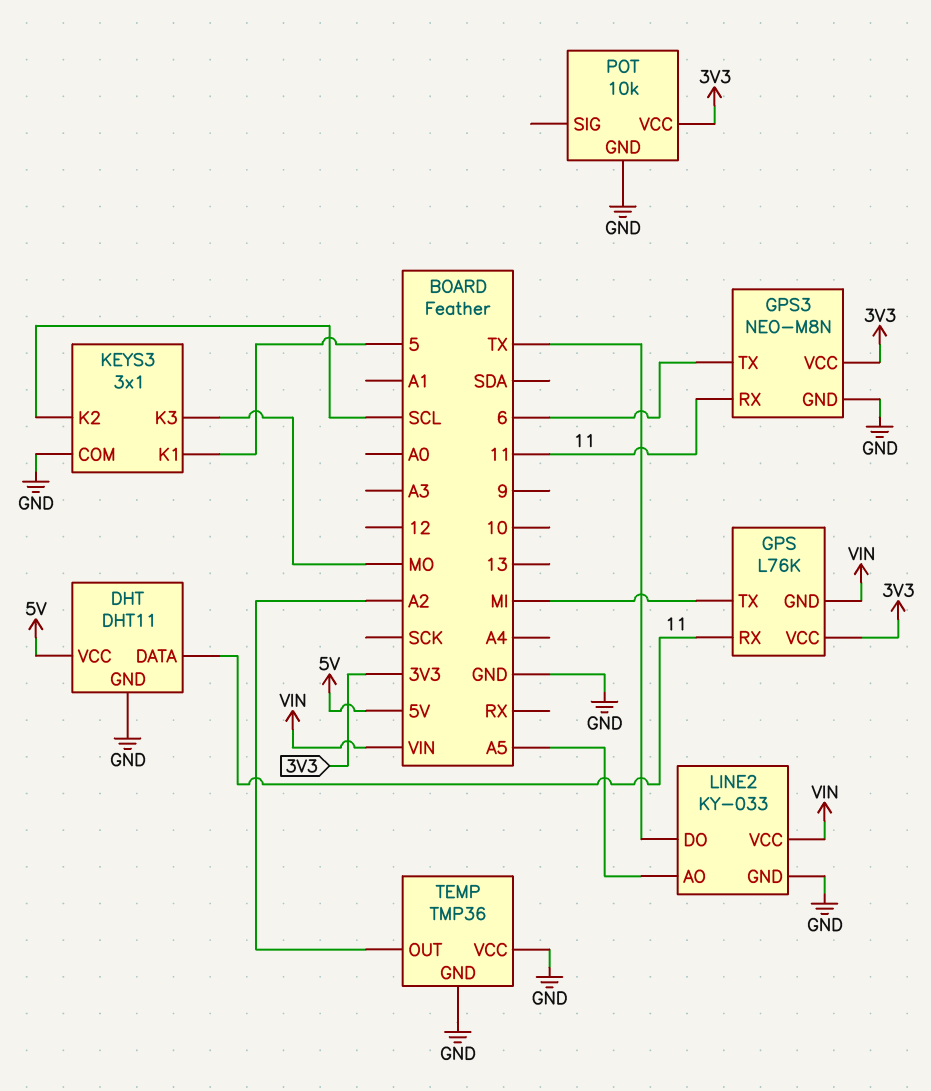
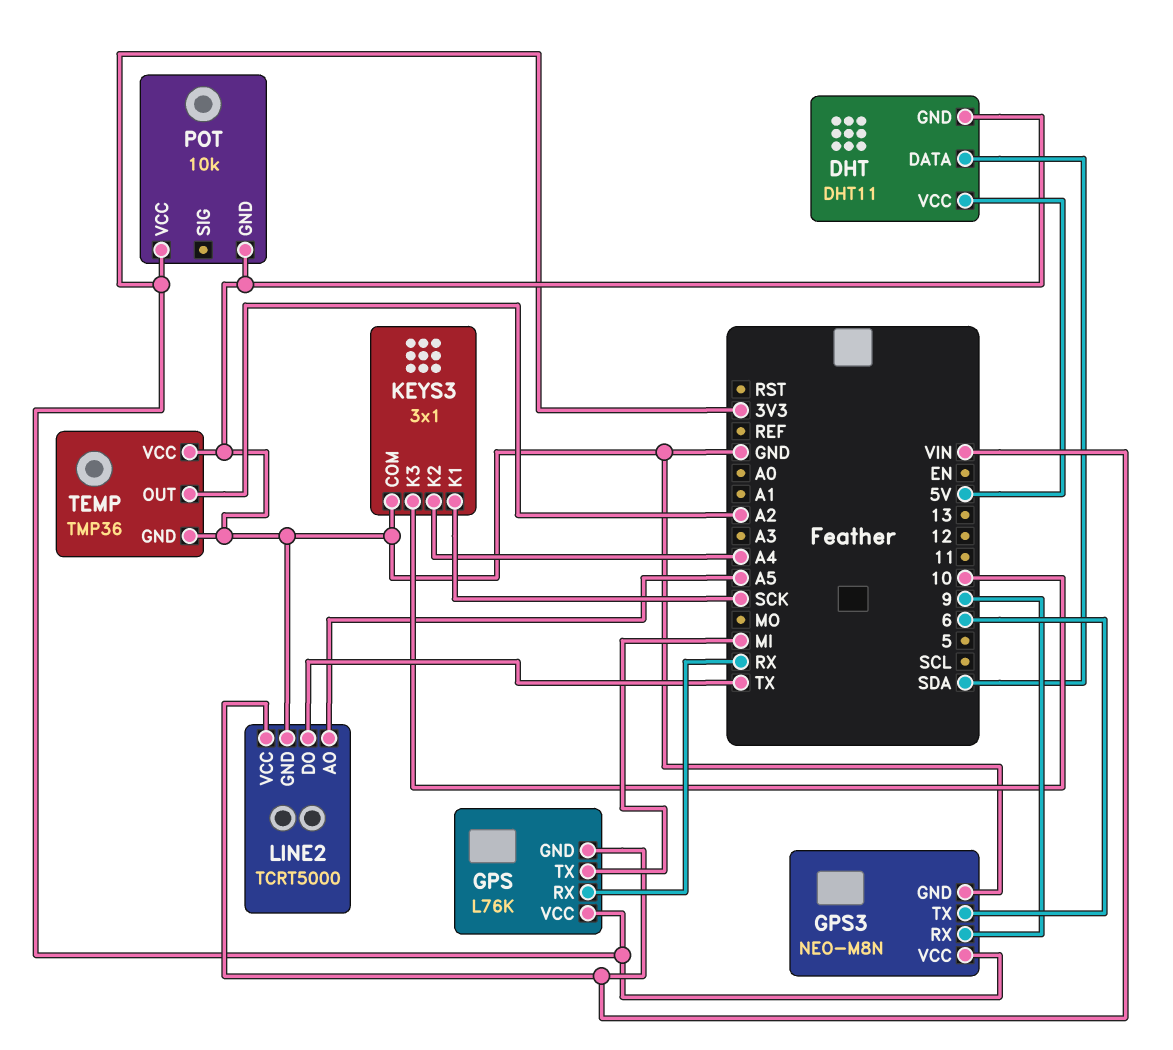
DHT pin DATA: 11 -> SDA
GPS pin RX: 11 -> RX
GPS3 pin RX: 11 -> 9
KEYS3 pin K1: 5 -> SCK
KEYS3 pin K2: SCL -> A4
KEYS3 pin K3: MO -> 10
LINE2: KY-033 -> TCRT5000

